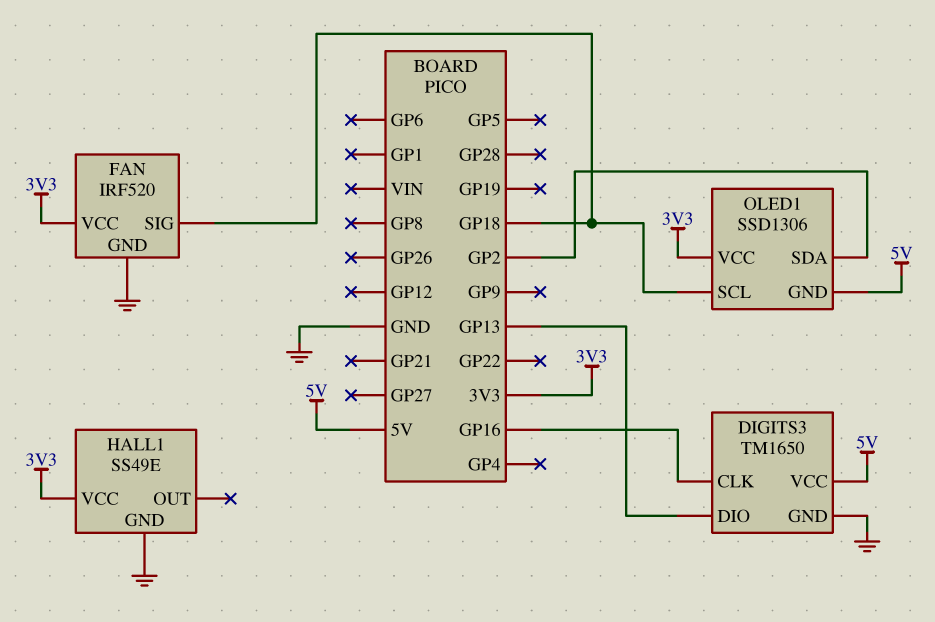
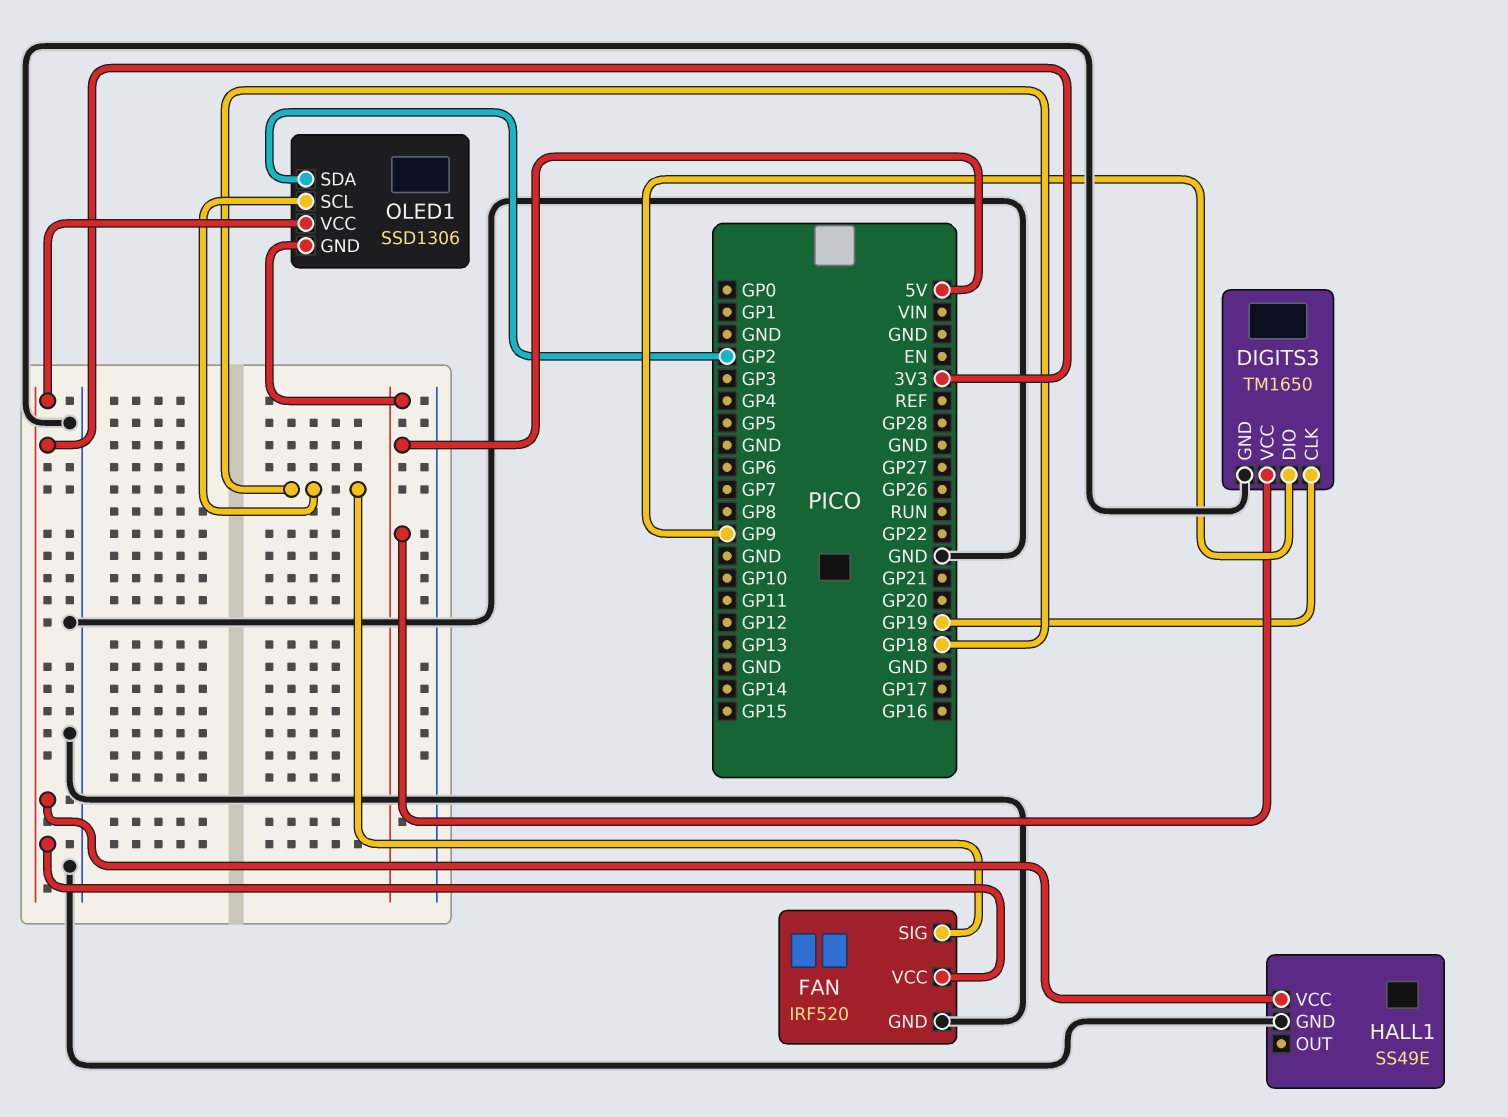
DIGITS3 pin CLK: GP16 -> GP19
DIGITS3 pin DIO: GP13 -> GP9

